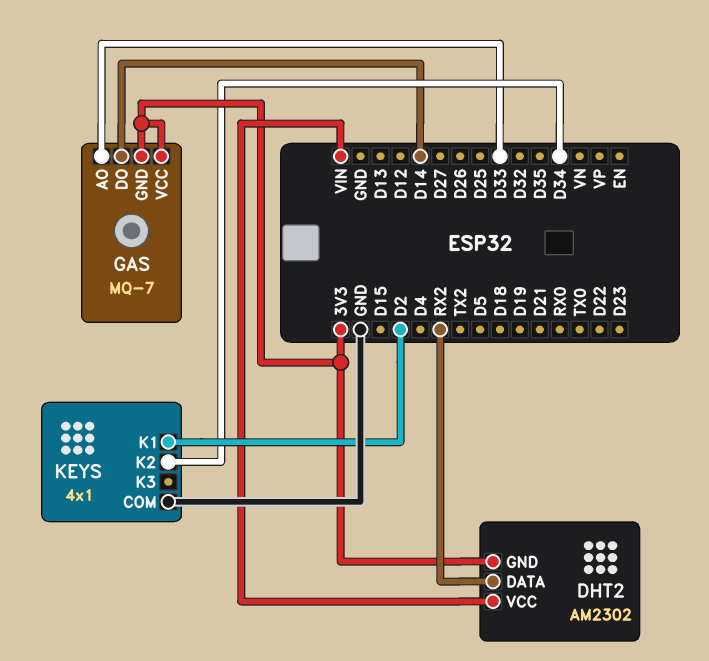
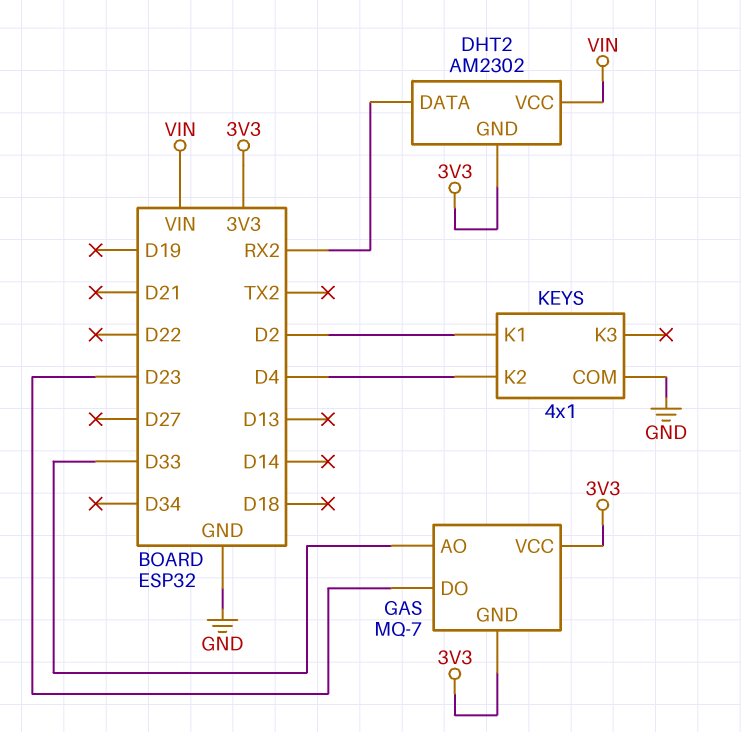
GAS pin DO: D14 -> D23
KEYS pin K2: D34 -> D4

